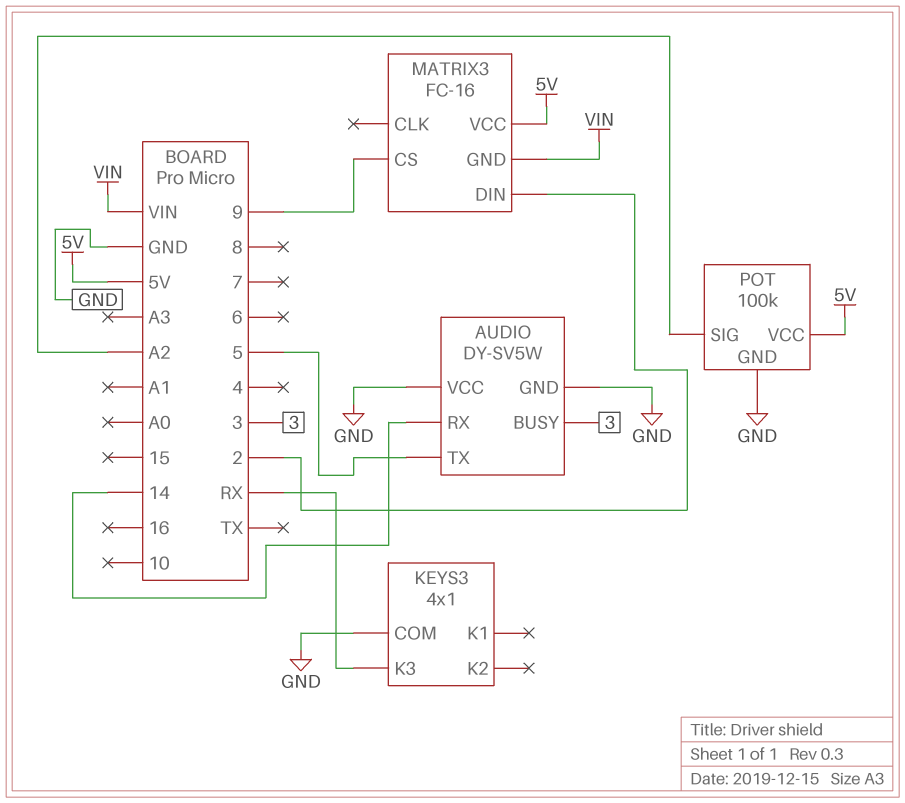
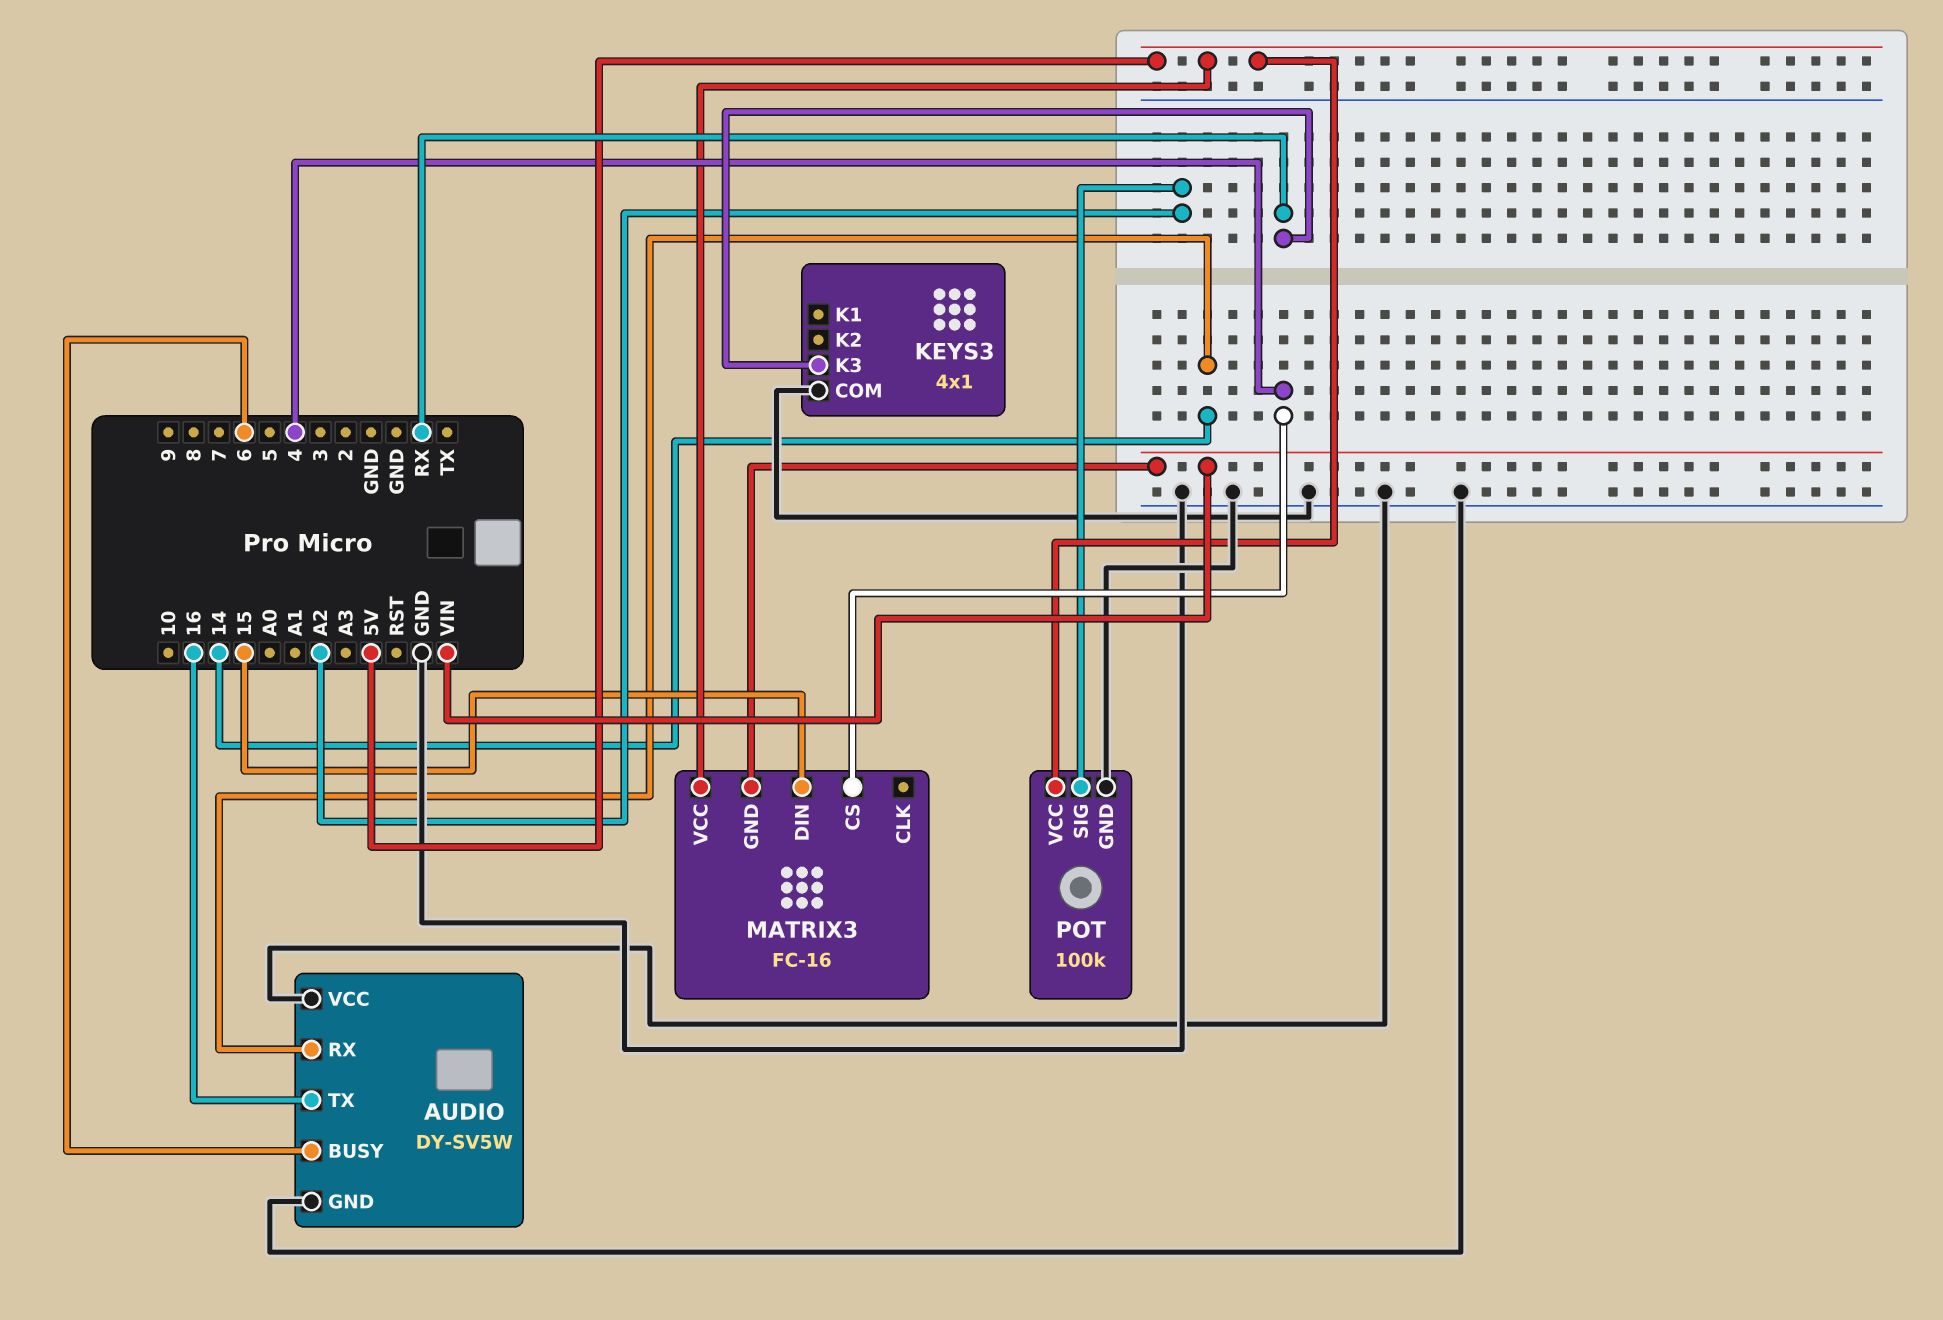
AUDIO pin BUSY: 3 -> 6
AUDIO pin TX: 5 -> 16
MATRIX3 pin CS: 9 -> 4
MATRIX3 pin DIN: 2 -> 15

